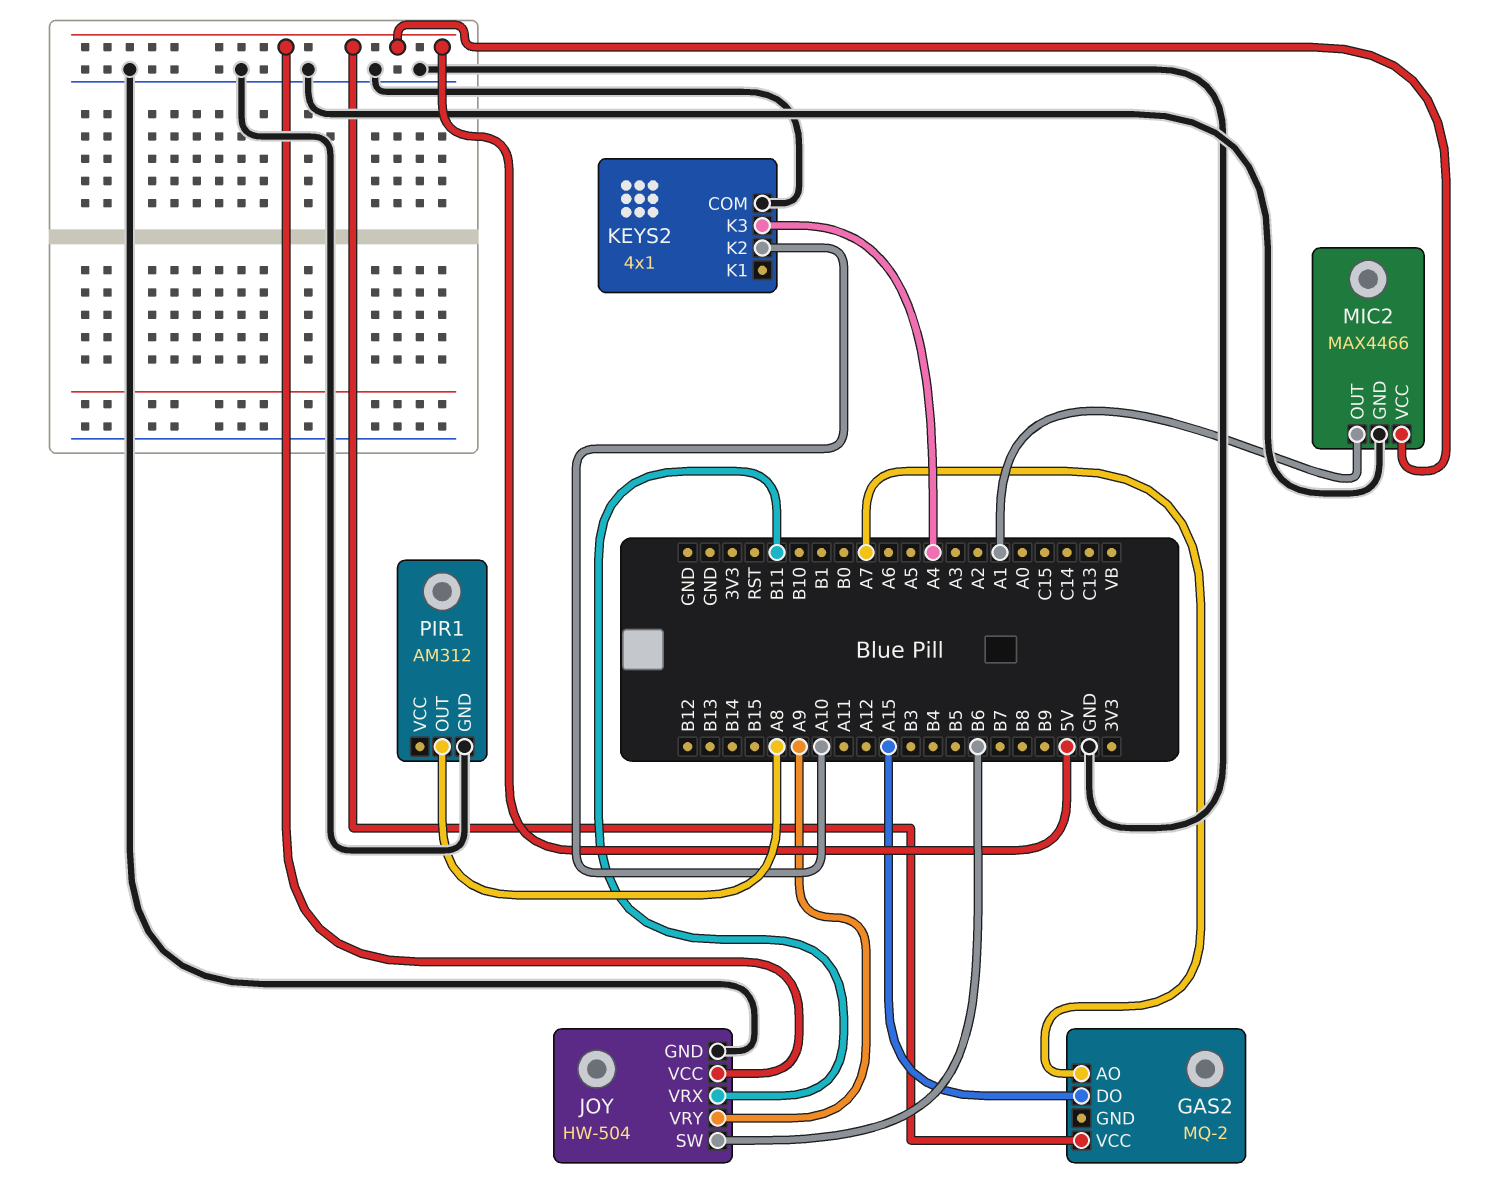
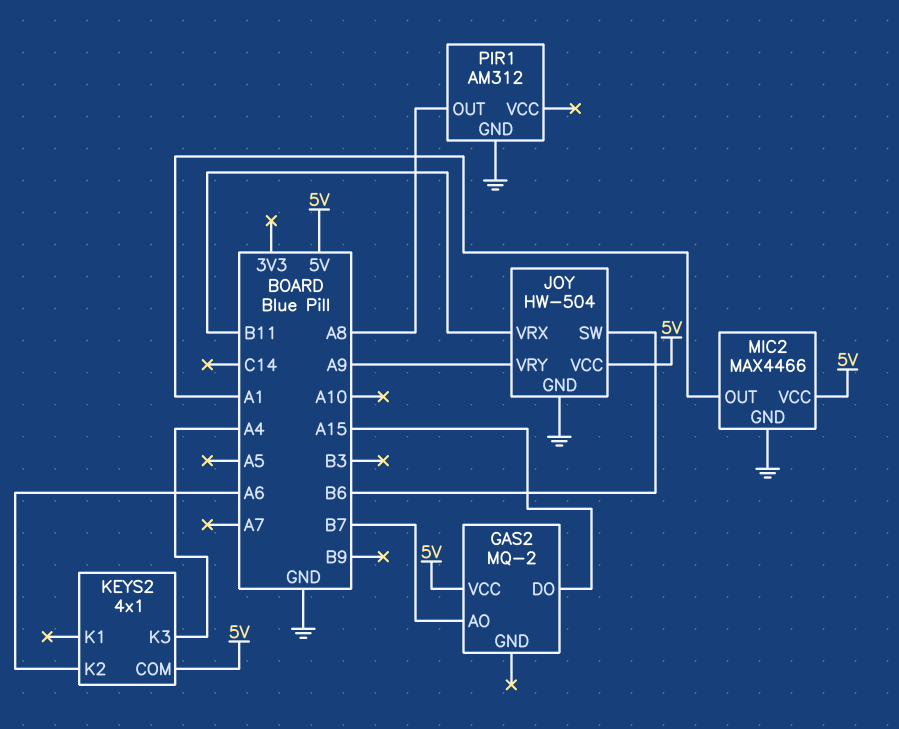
GAS2 pin AO: A7 -> B7
KEYS2 pin COM: GND -> 5V
KEYS2 pin K2: A10 -> A6

